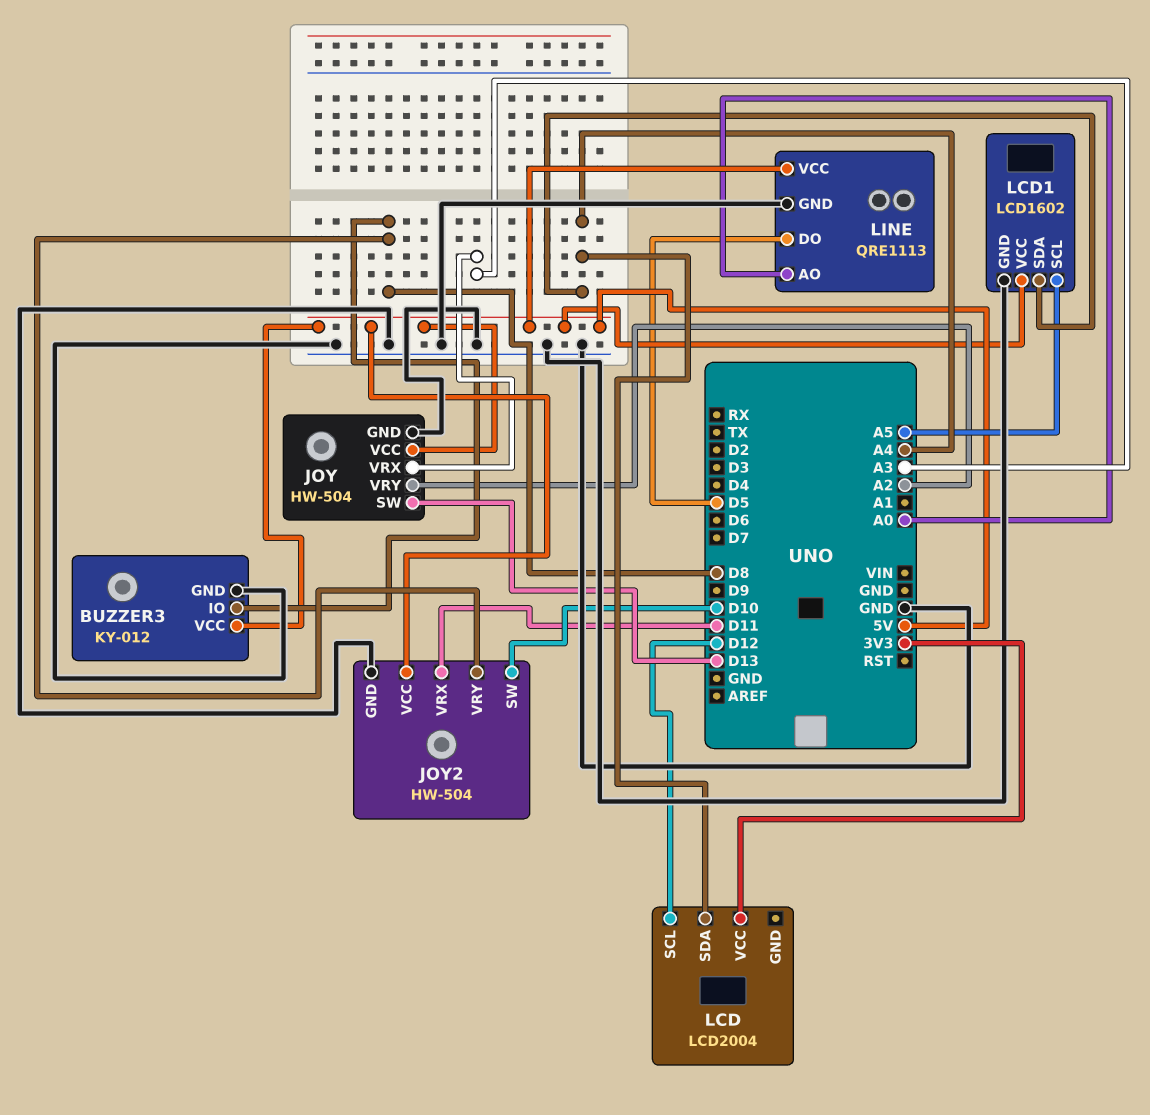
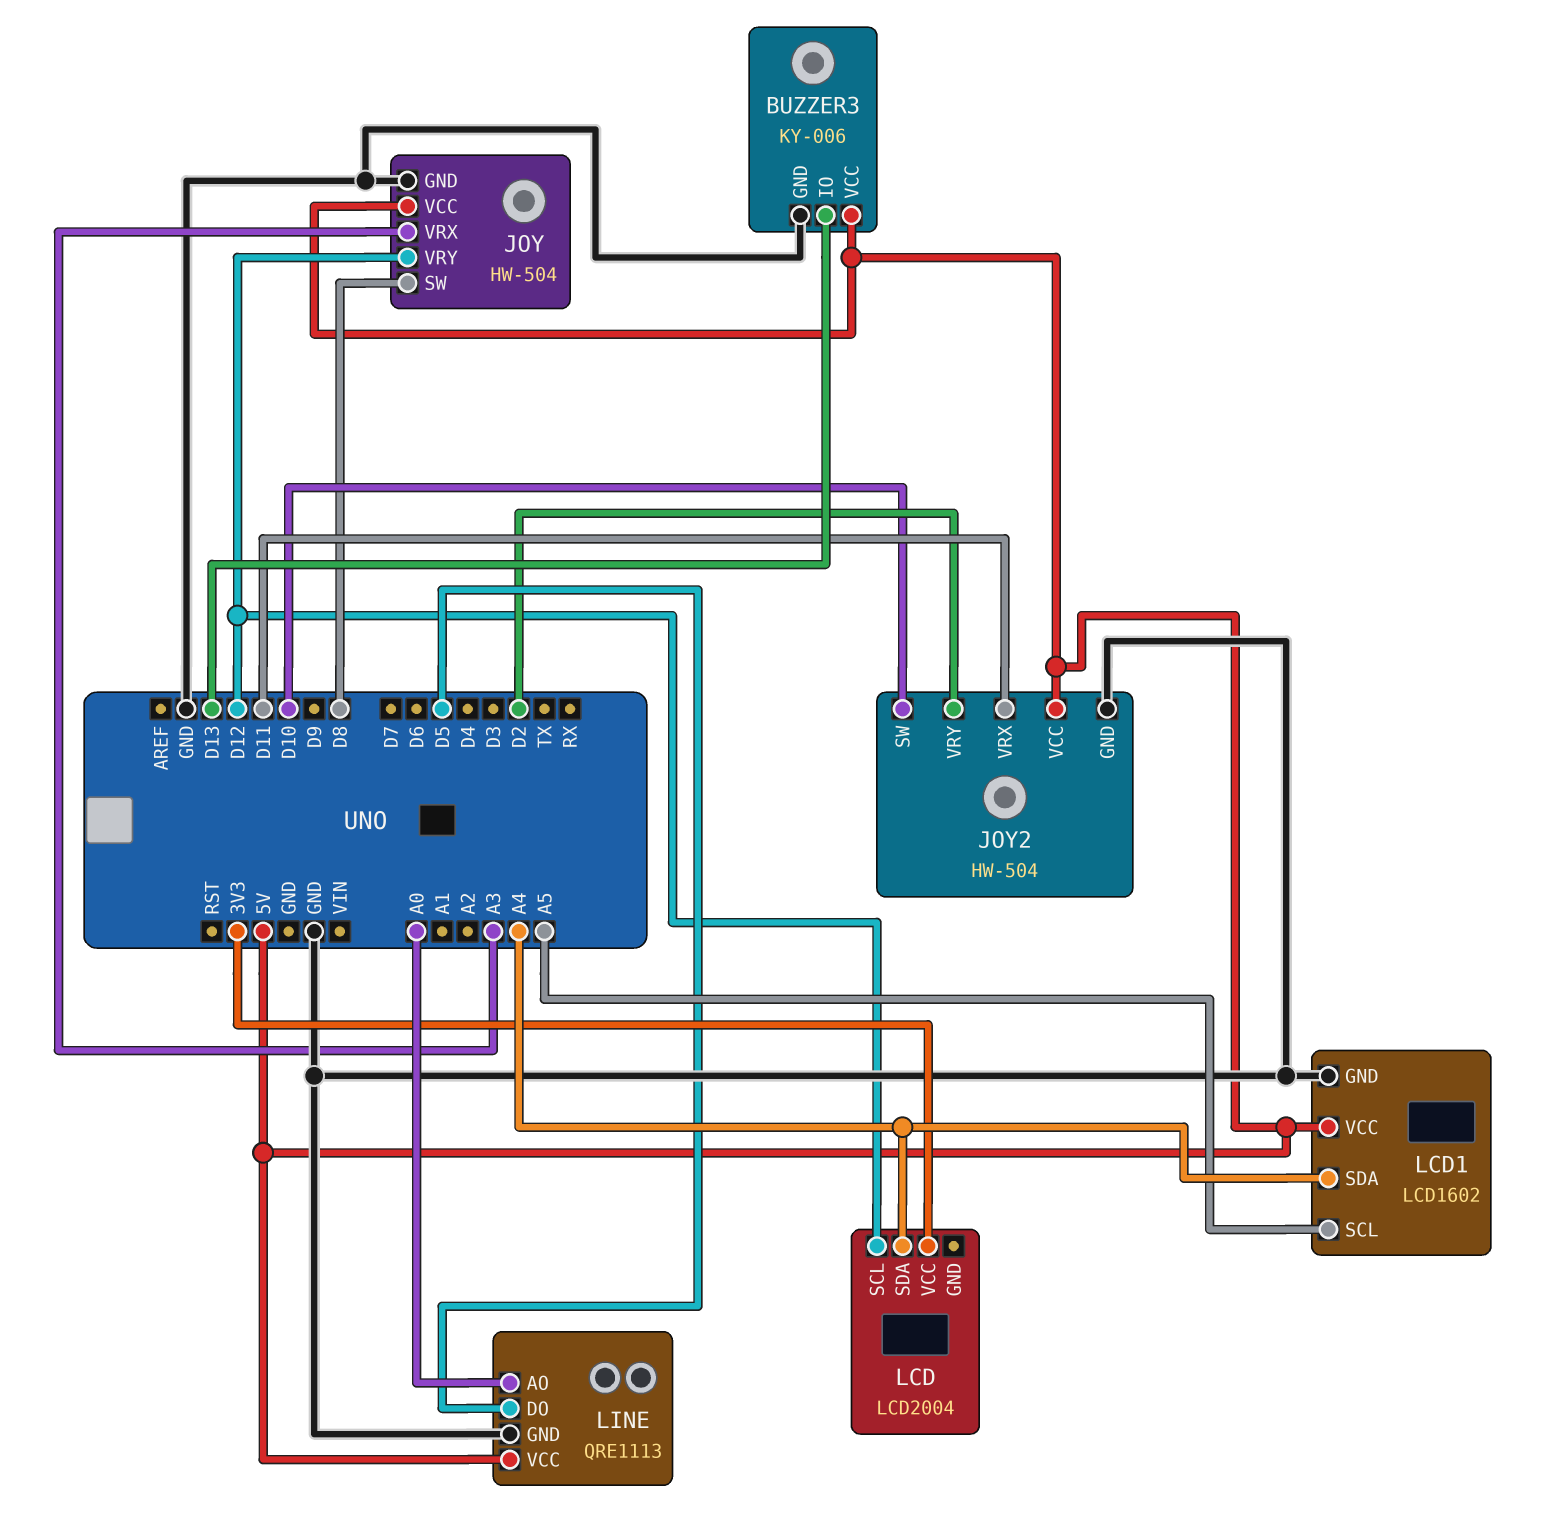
BUZZER3: KY-012 -> KY-006
BUZZER3 pin IO: D8 -> D13
JOY pin SW: D13 -> D8
JOY pin VRY: A2 -> D12
JOY2 pin VRY: D8 -> D2

